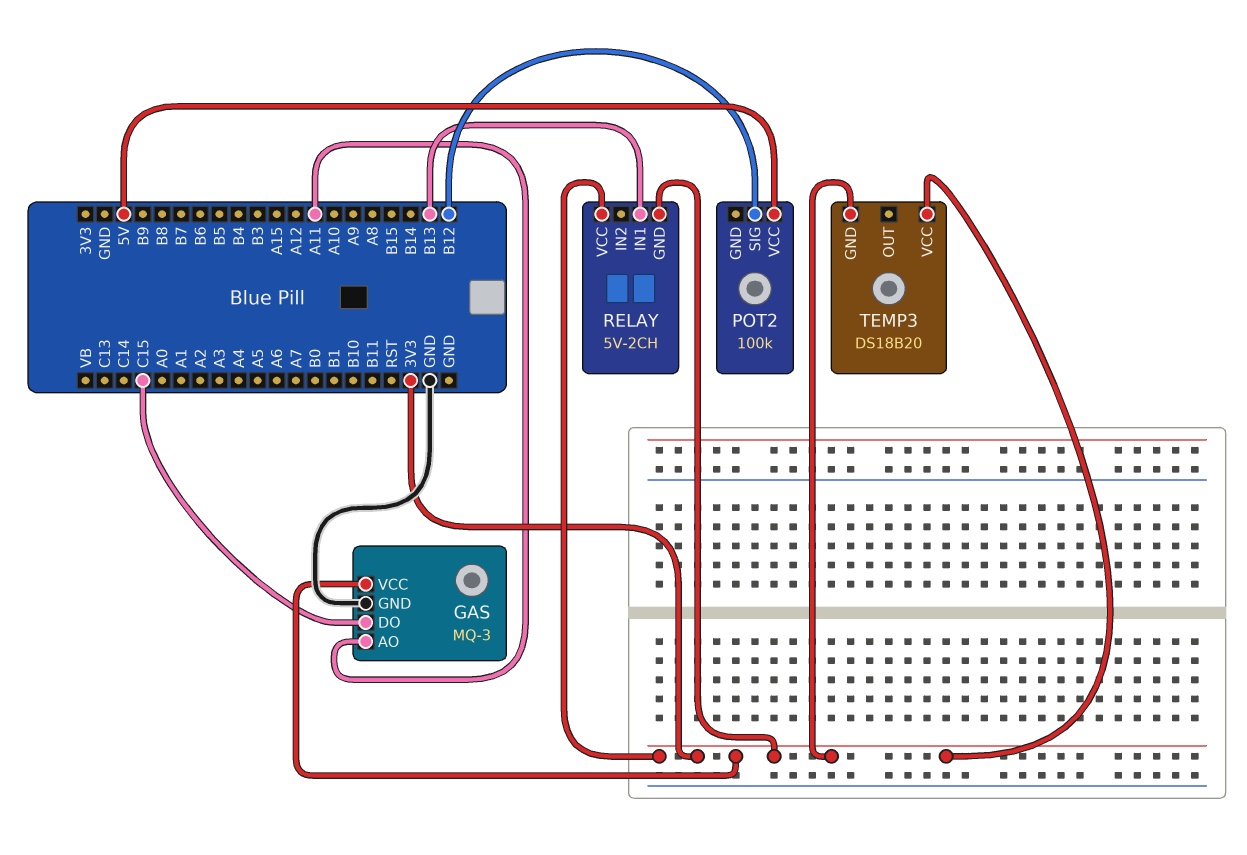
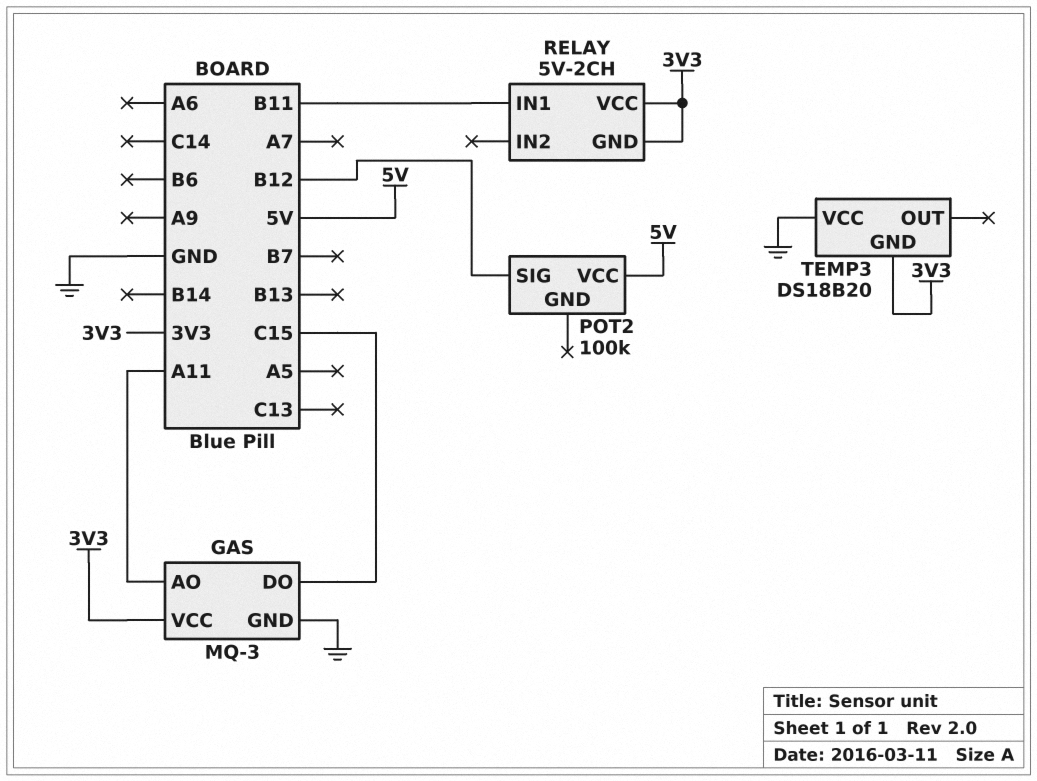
RELAY pin IN1: B13 -> B11
TEMP3 pin VCC: 3V3 -> GND

